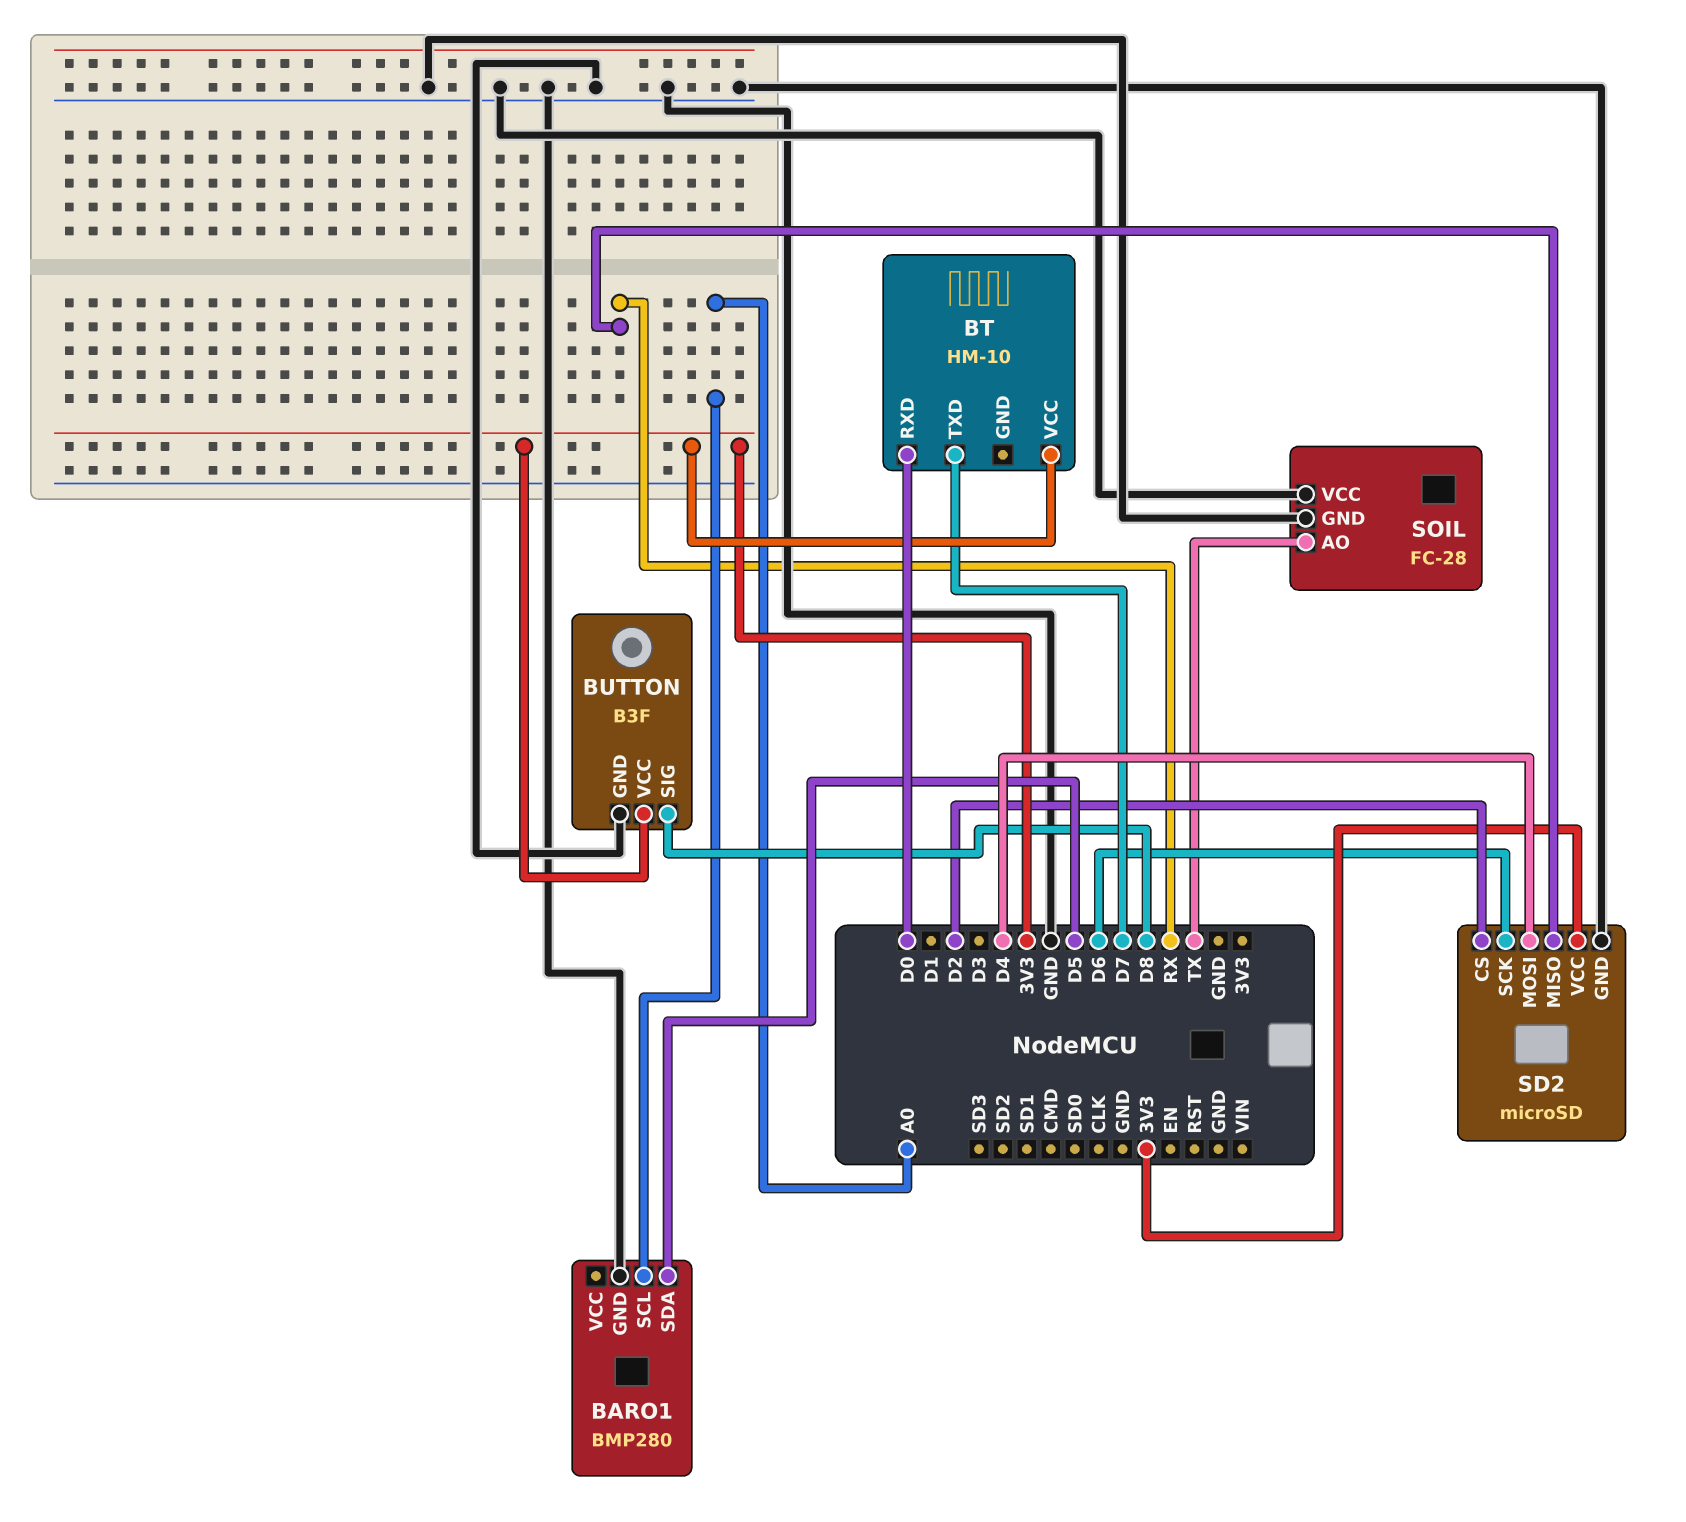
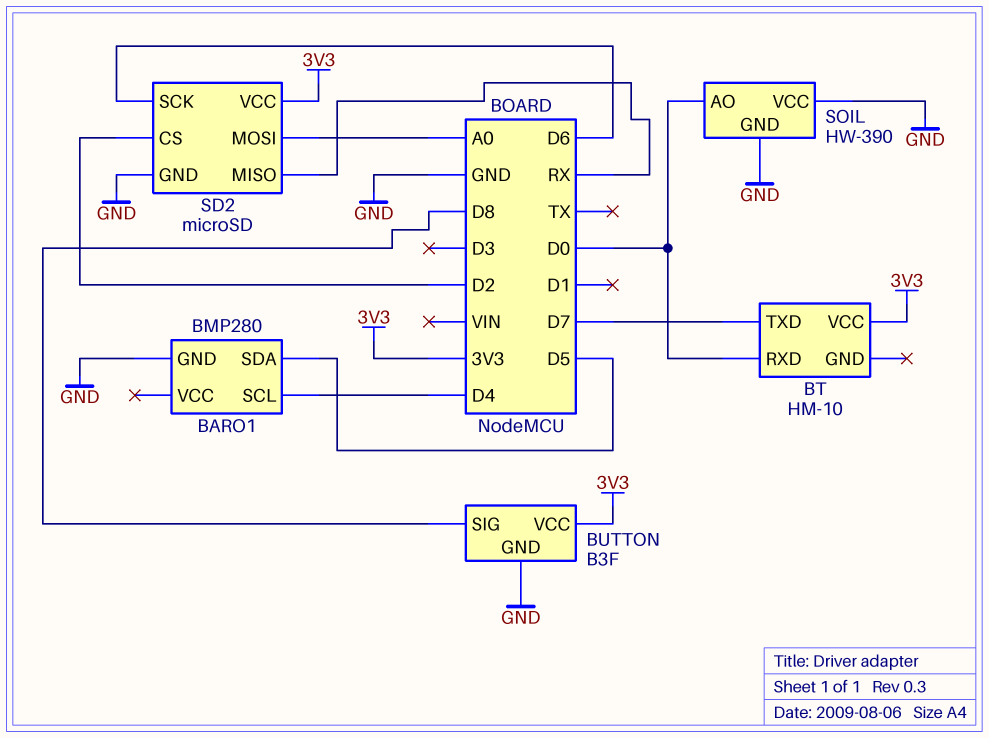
BARO1 pin SCL: A0 -> D4
SD2 pin MOSI: D4 -> A0
SOIL: FC-28 -> HW-390
SOIL pin AO: TX -> D0

